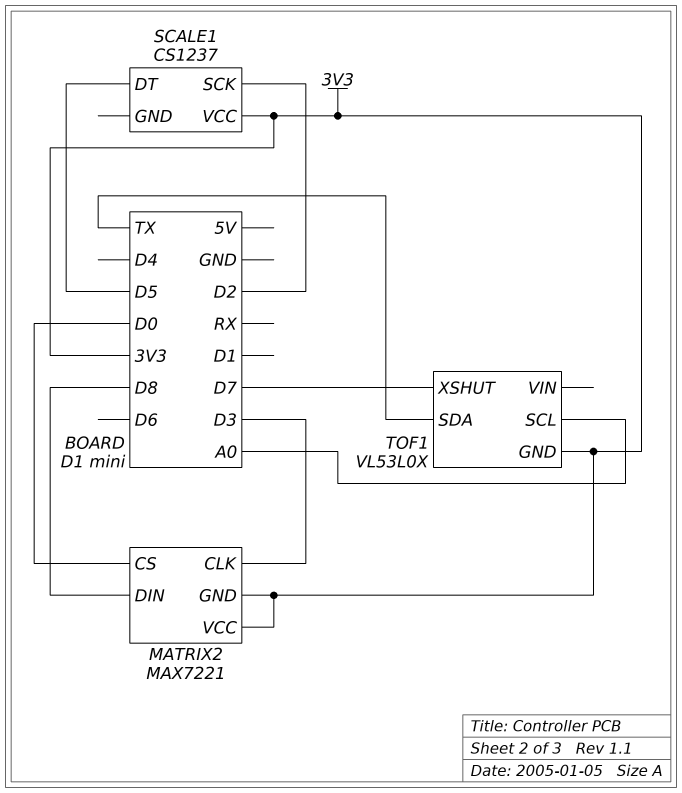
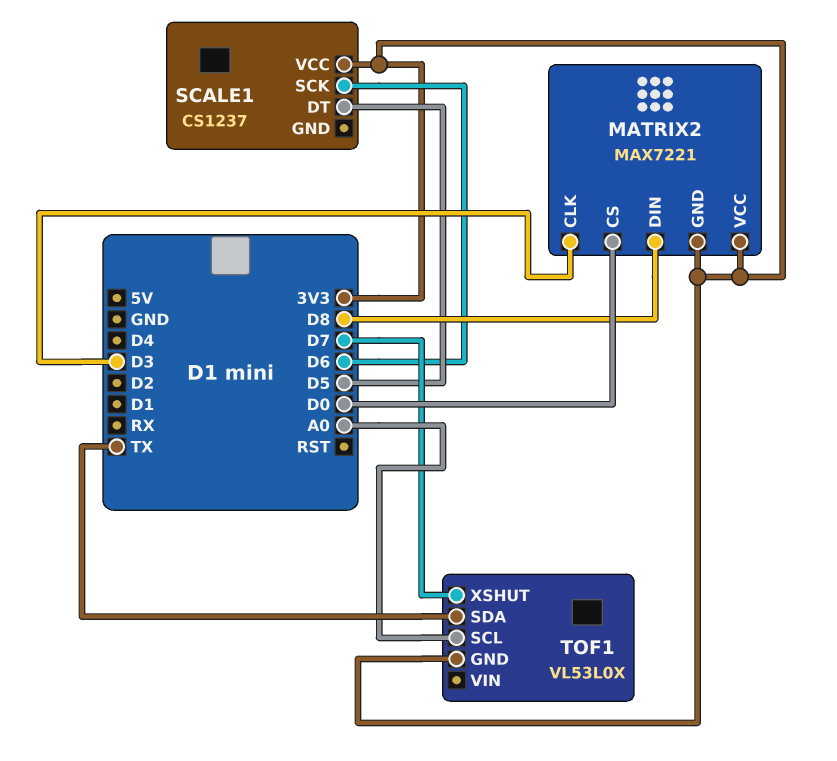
SCALE1 pin SCK: D2 -> D6

